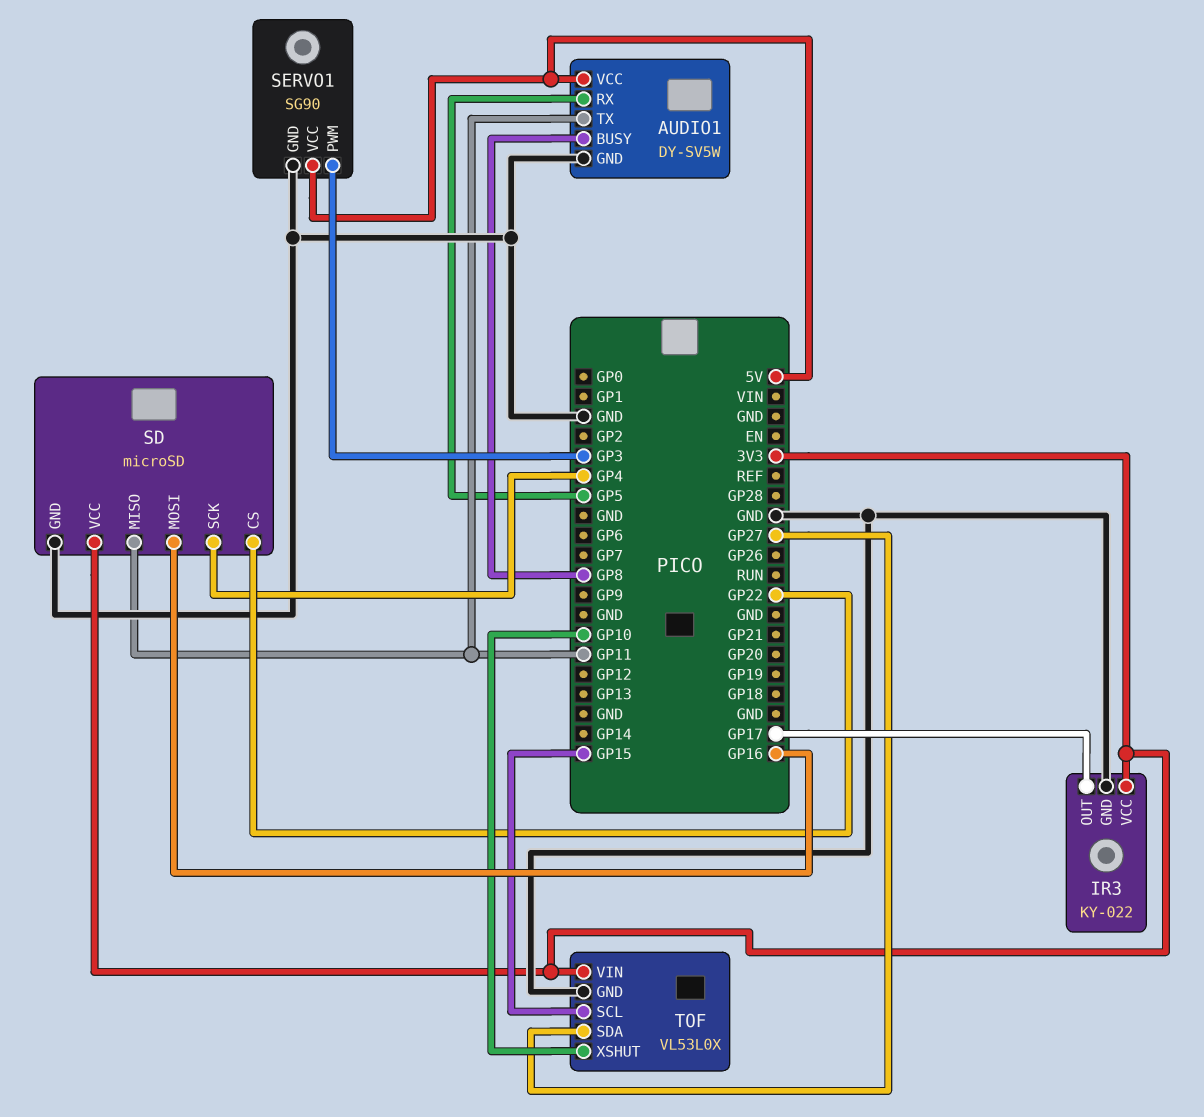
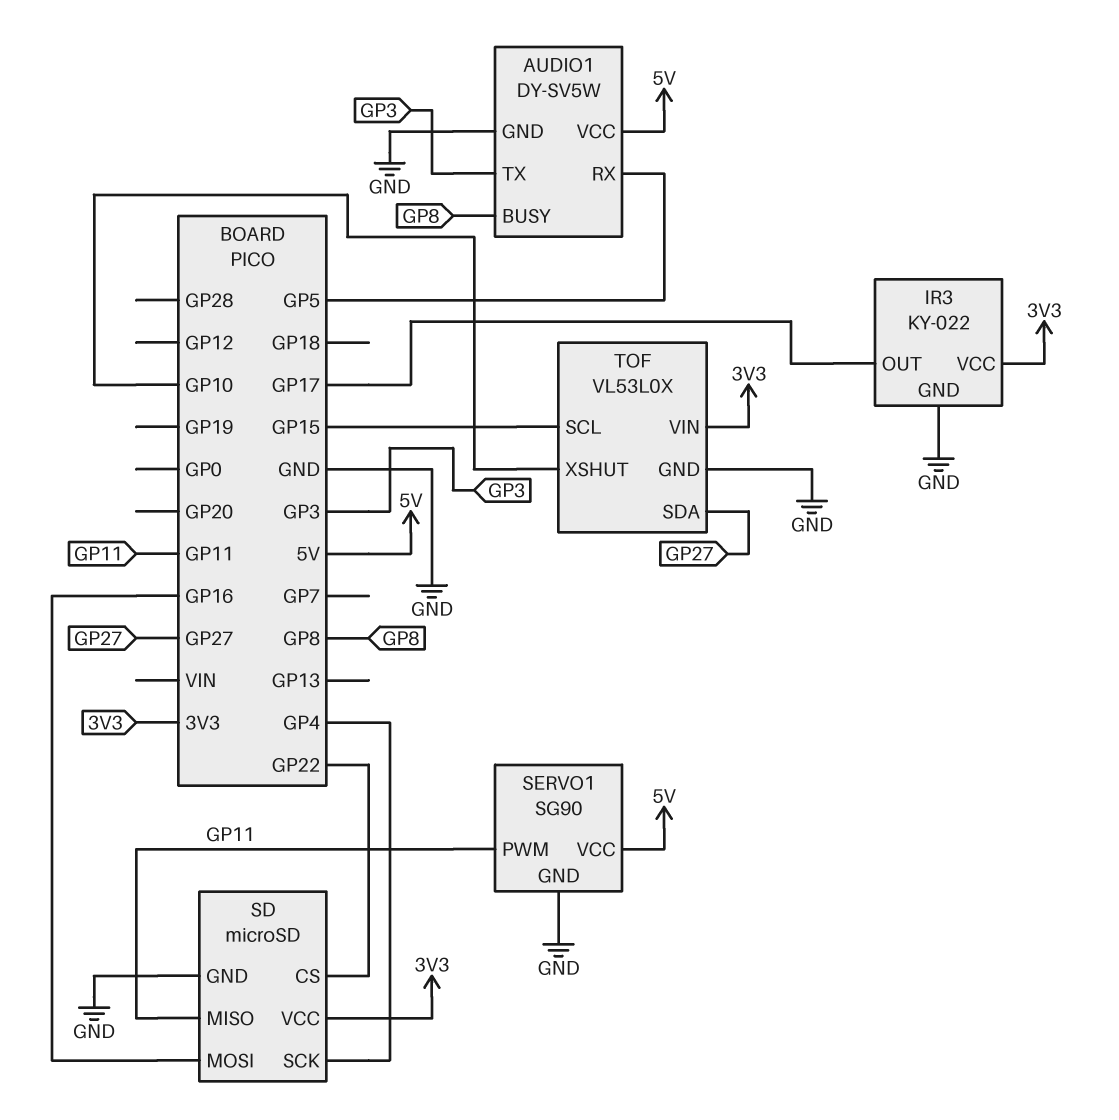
AUDIO1 pin TX: GP11 -> GP3
SERVO1 pin PWM: GP3 -> GP11

